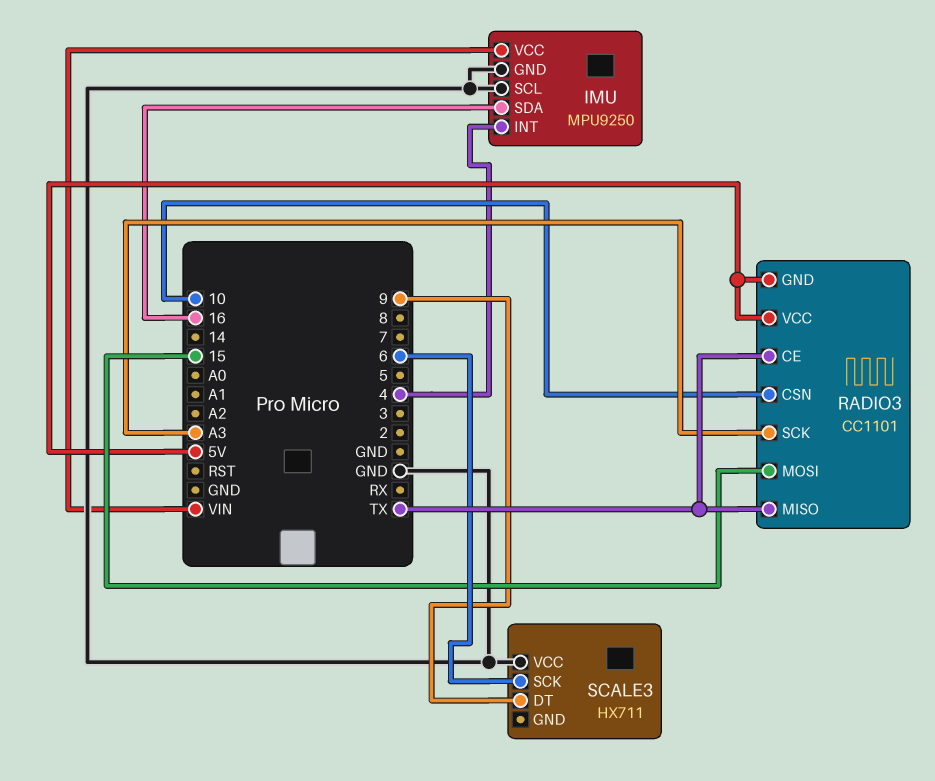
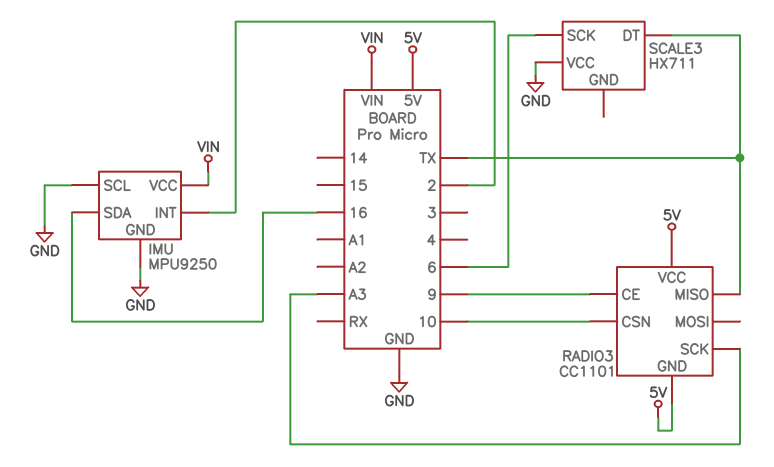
IMU pin INT: 4 -> 2
RADIO3 pin CE: TX -> 9
RADIO3 pin MOSI: 15 -> none
SCALE3 pin DT: 9 -> TX

